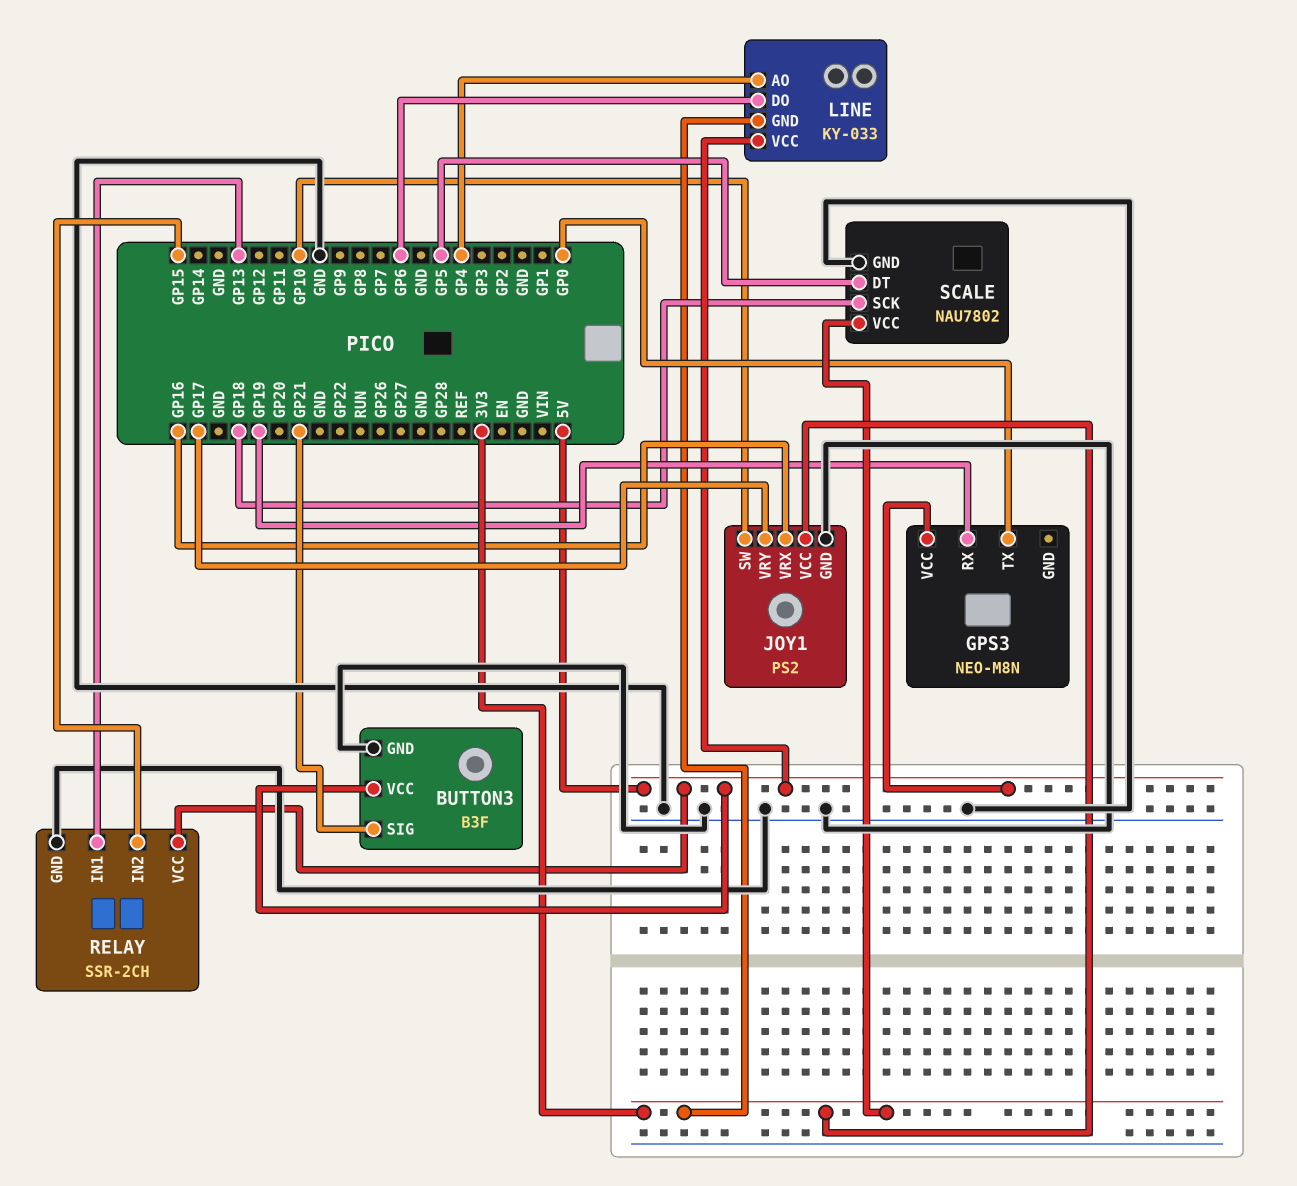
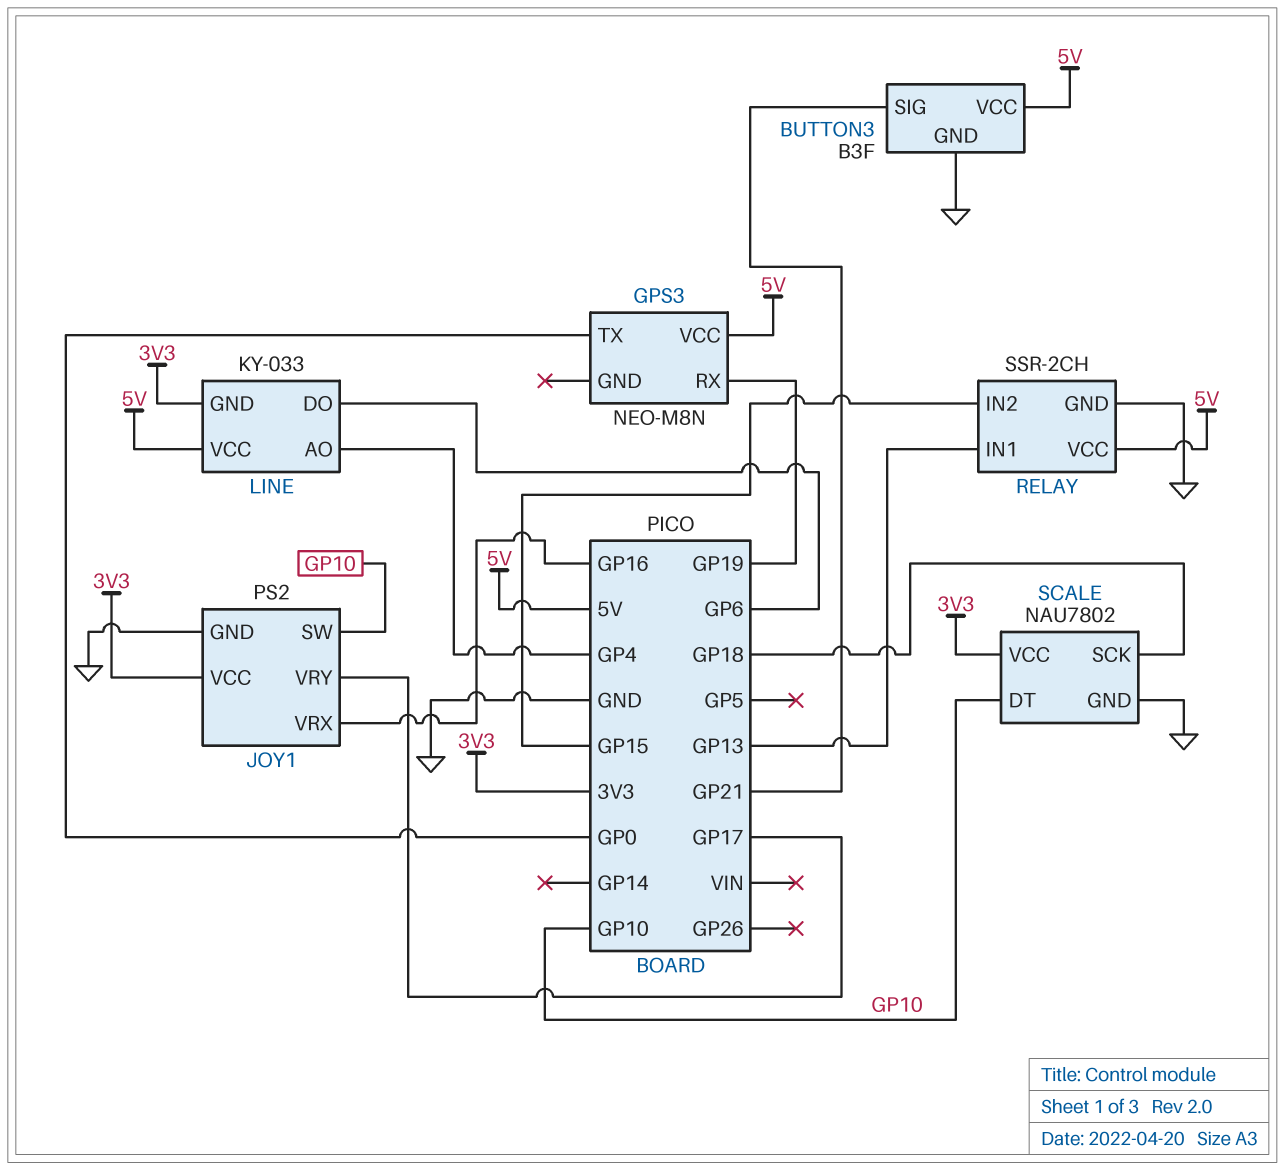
SCALE pin DT: GP5 -> GP10

